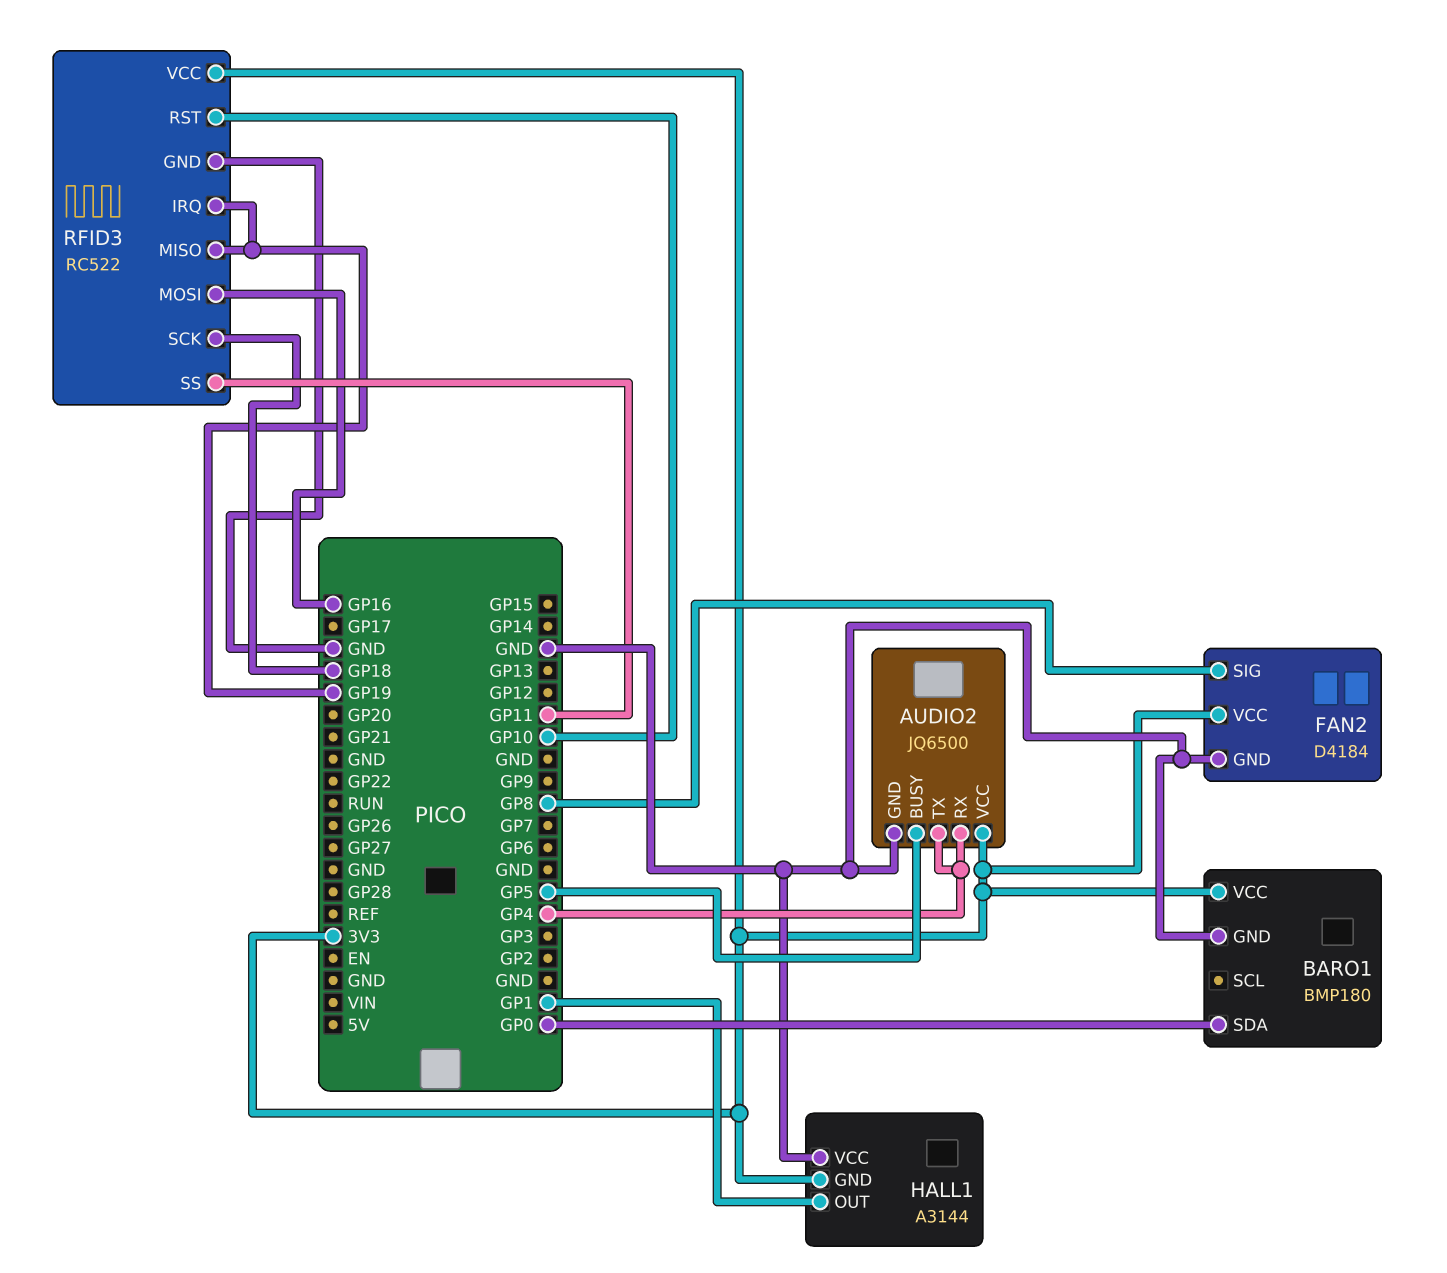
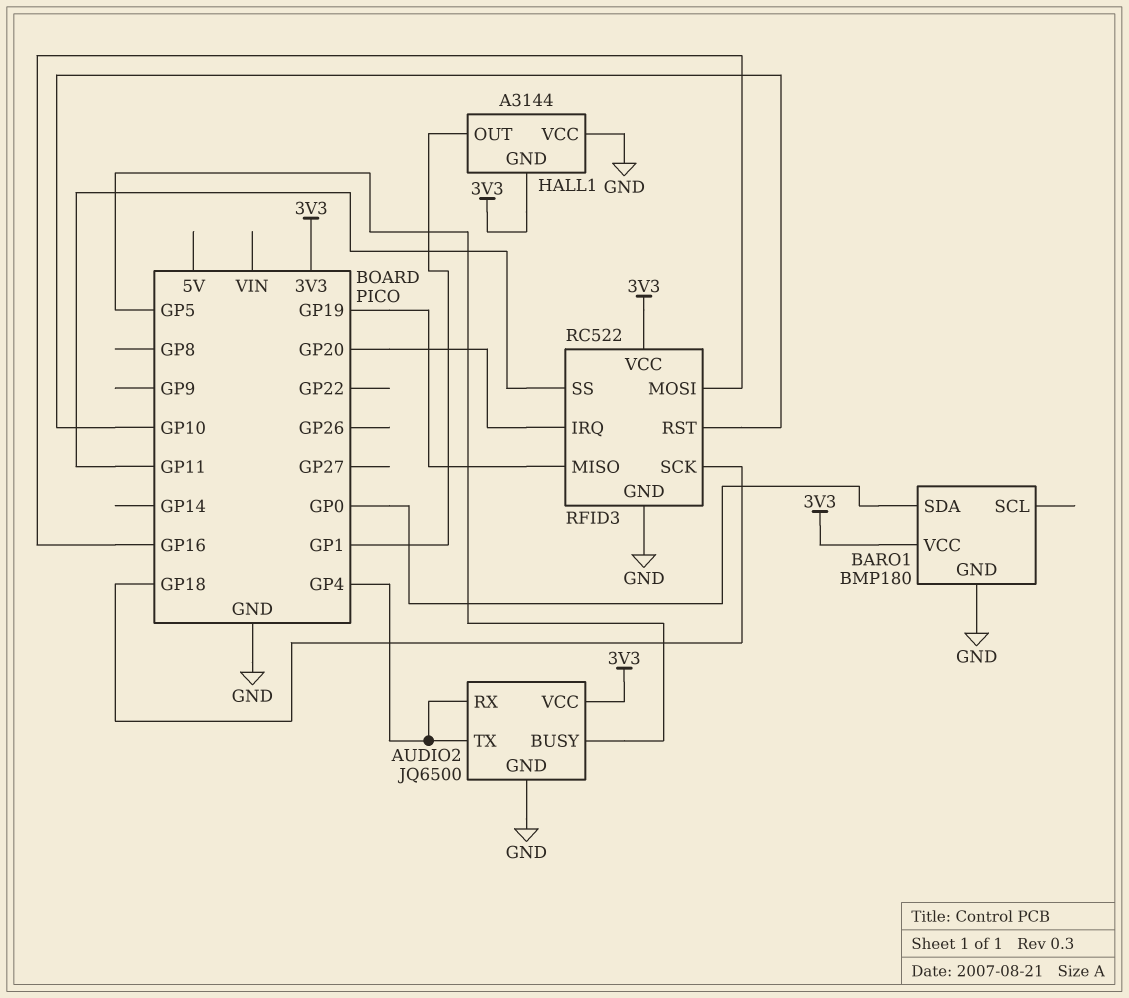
FAN2: D4184 -> none
FAN2 pin GND: GND -> none
FAN2 pin SIG: GP8 -> none
FAN2 pin VCC: 3V3 -> none
RFID3 pin IRQ: GP19 -> GP20

